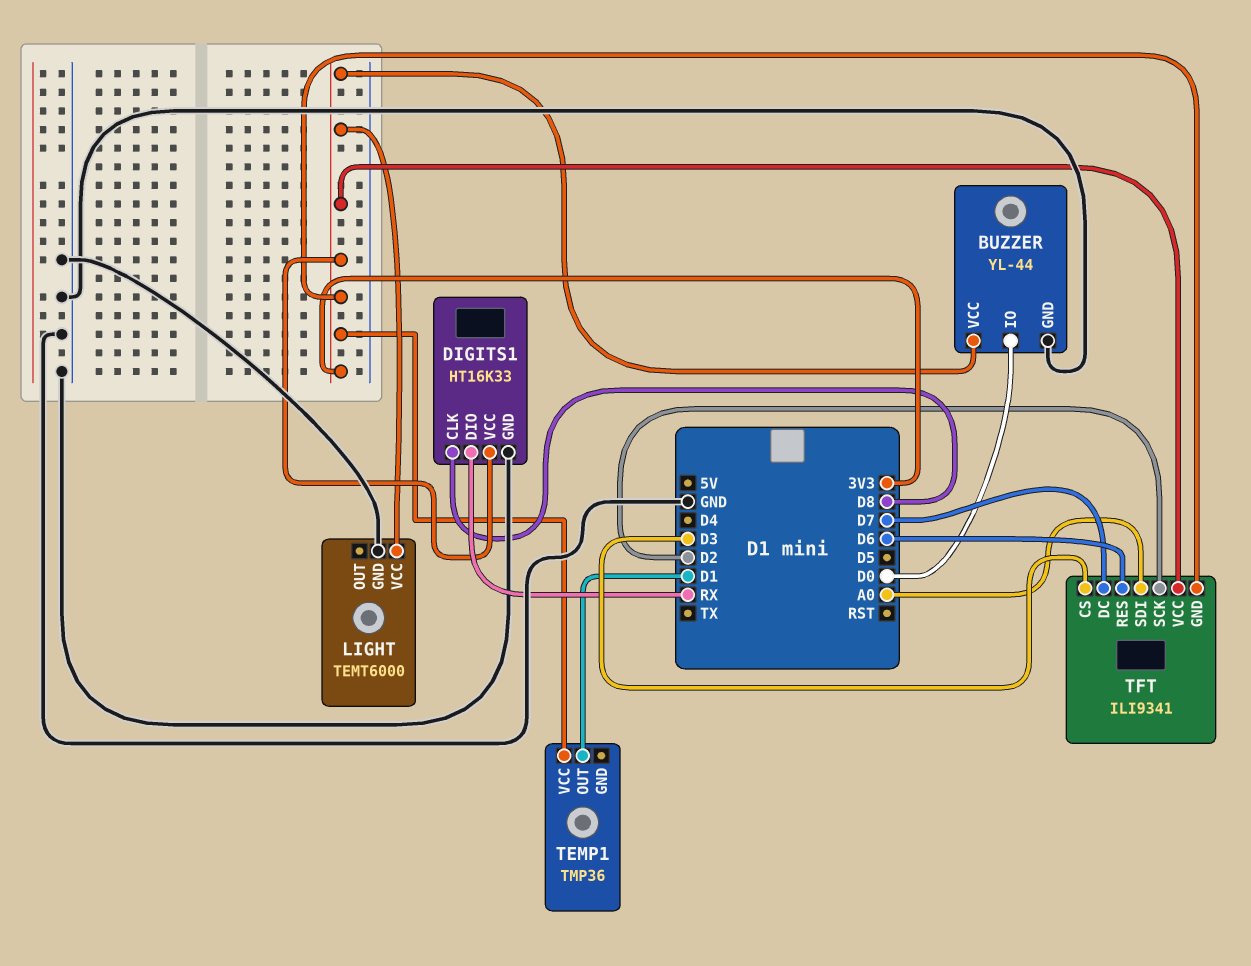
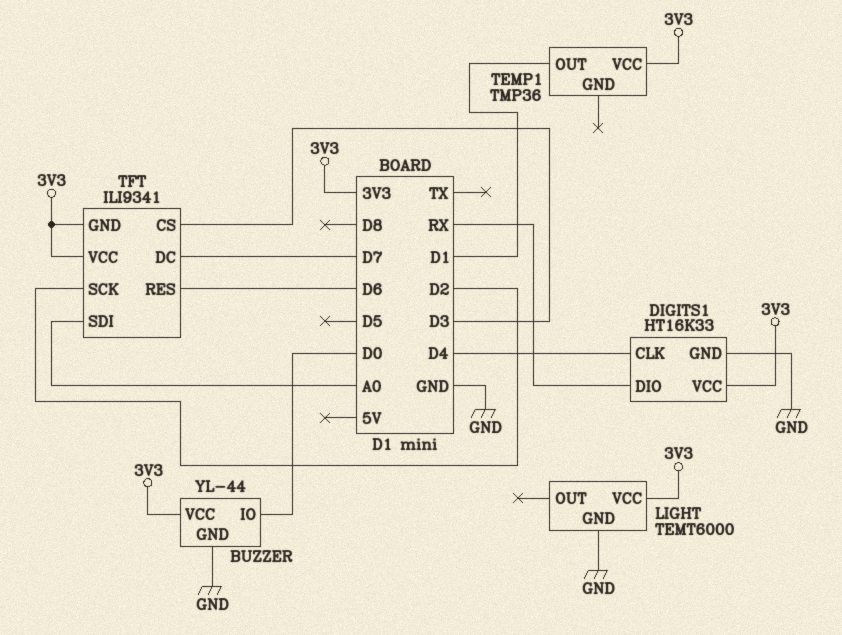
DIGITS1 pin CLK: D8 -> D4

